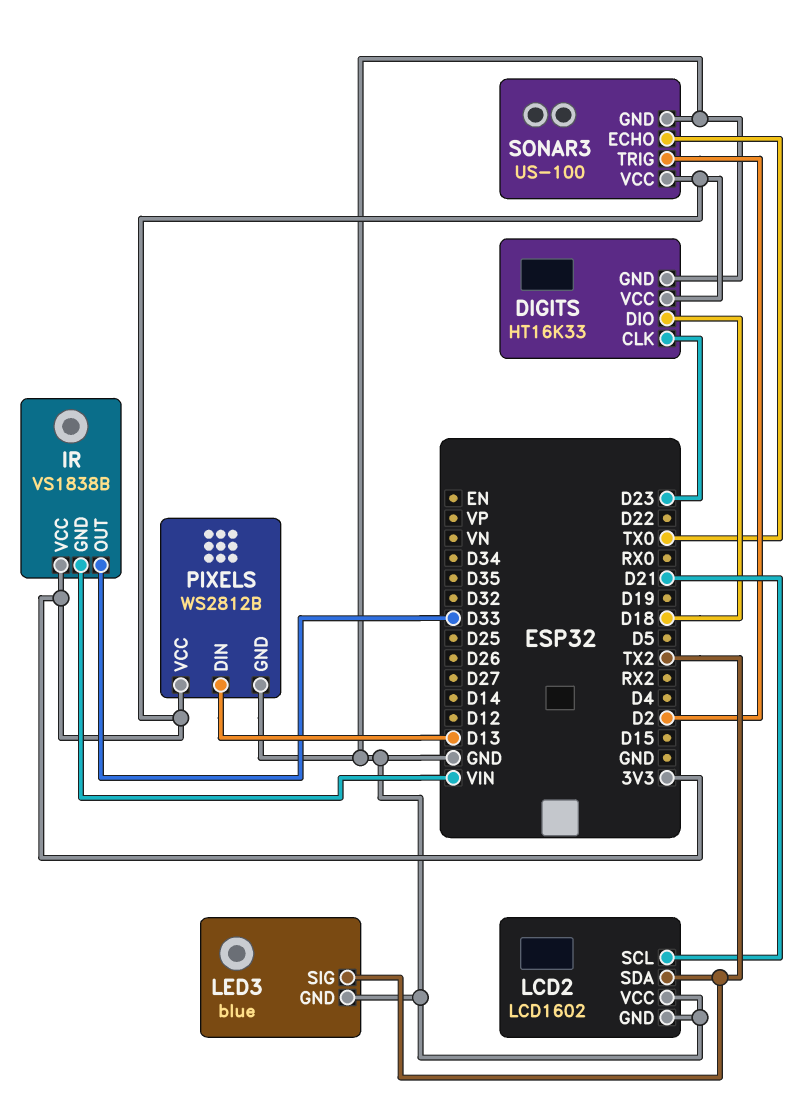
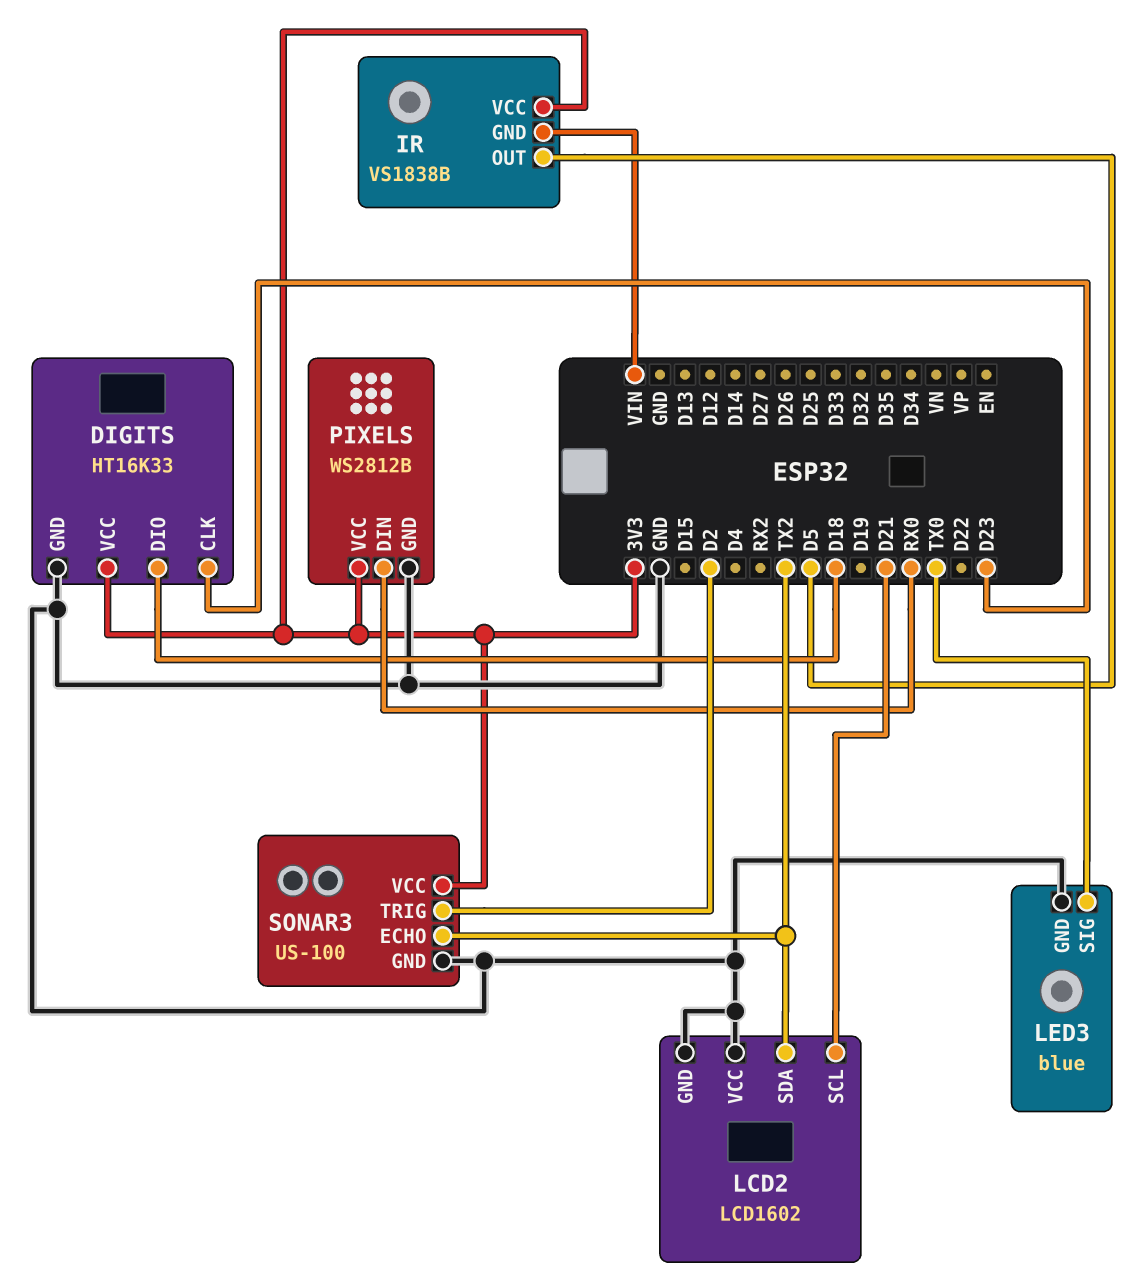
IR pin OUT: D33 -> D5
LED3 pin SIG: TX2 -> TX0
PIXELS pin DIN: D13 -> RX0
SONAR3 pin ECHO: TX0 -> TX2

